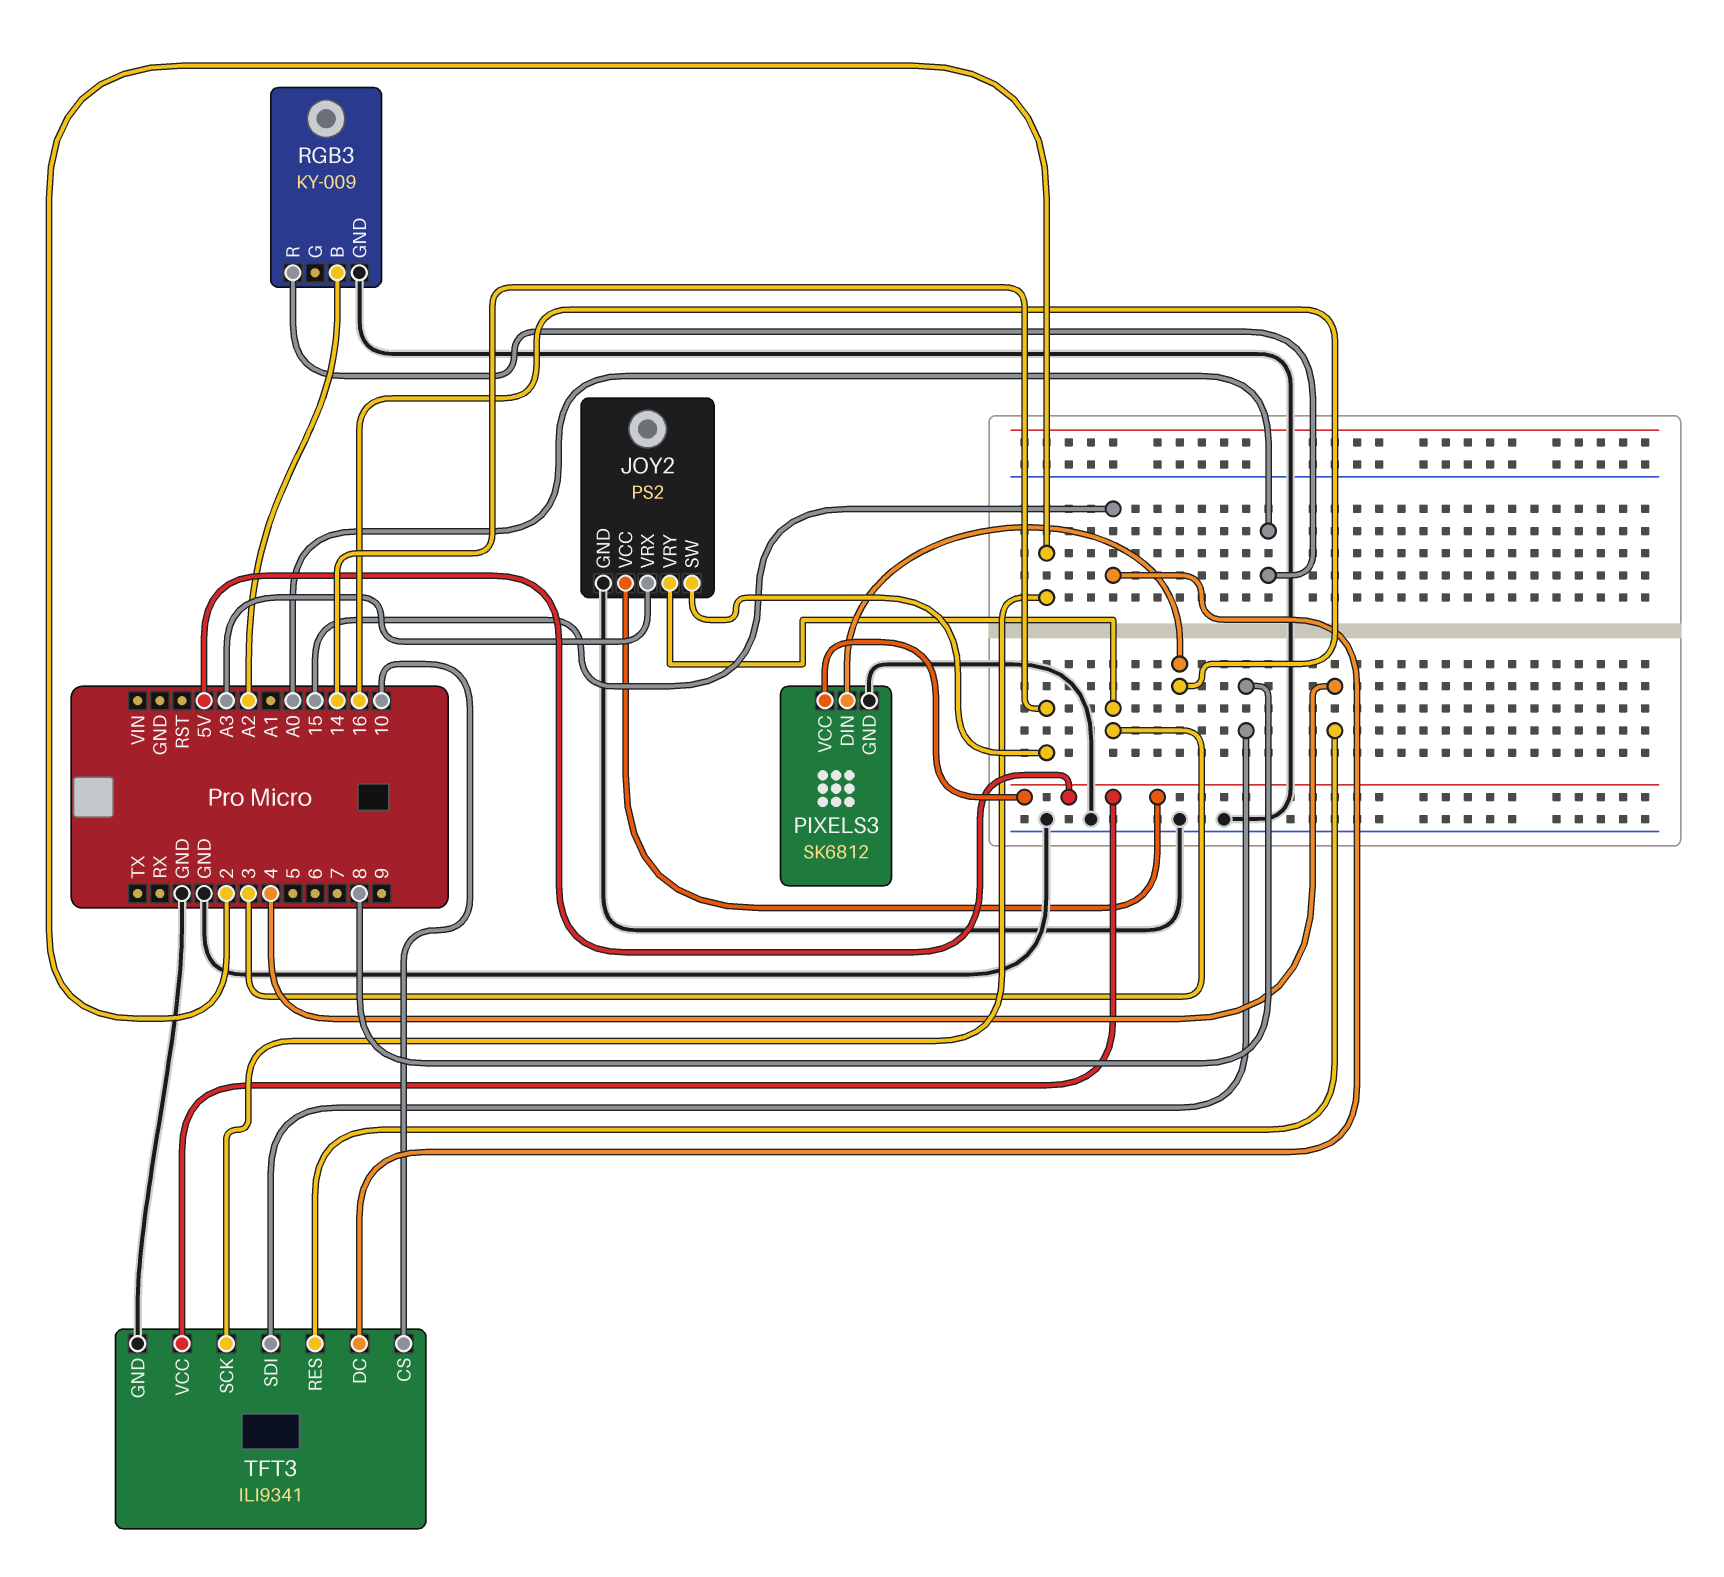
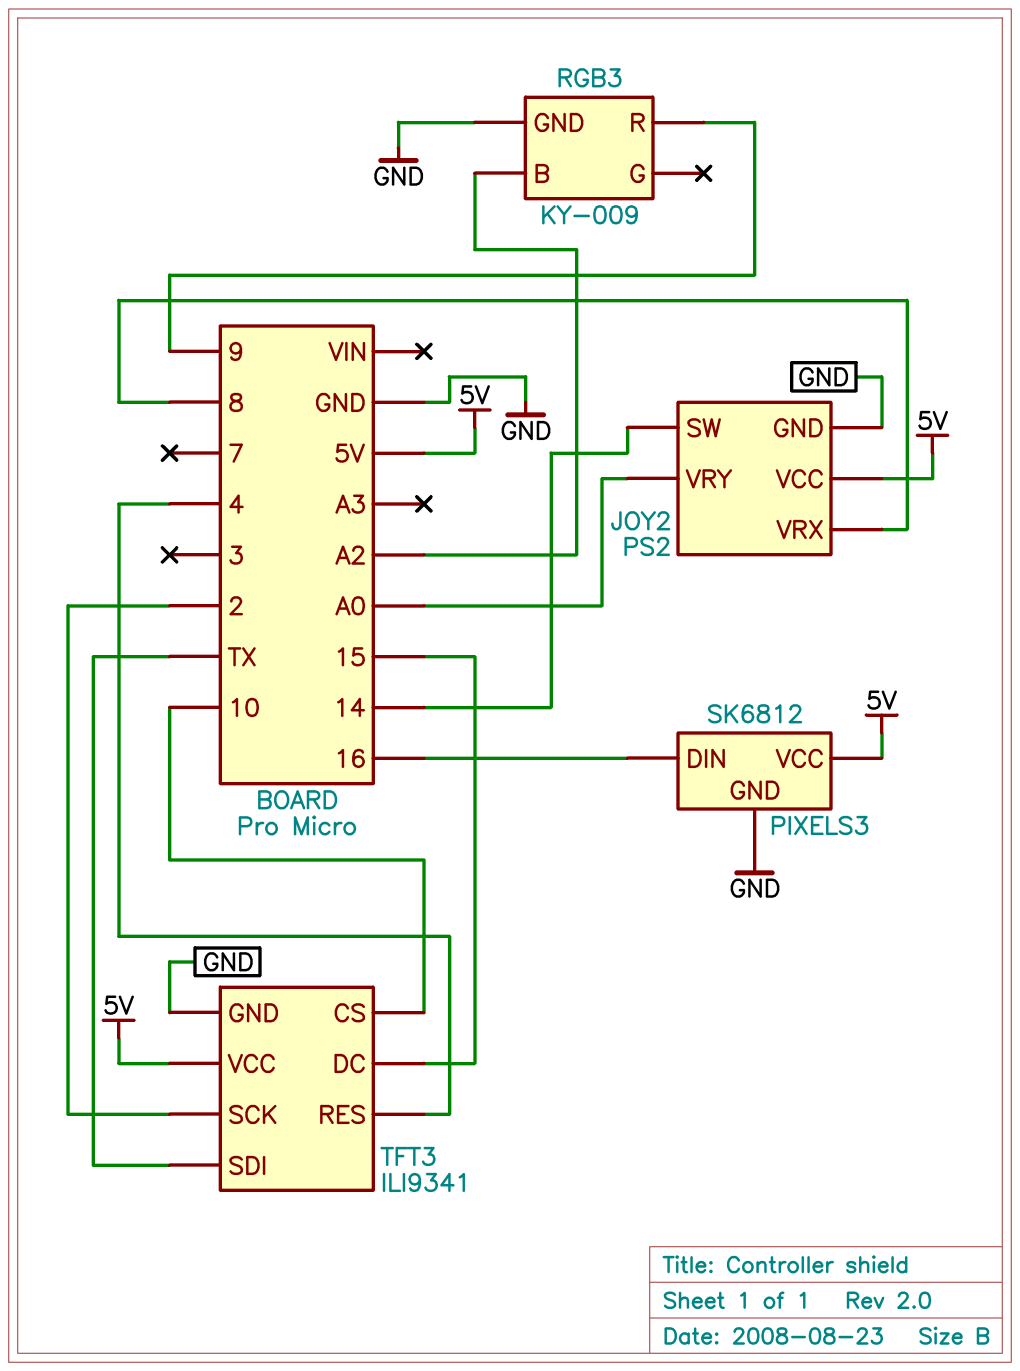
JOY2 pin VRX: A3 -> 8
JOY2 pin VRY: 3 -> A0
RGB3 pin R: A0 -> 9
TFT3 pin SDI: 8 -> TX

